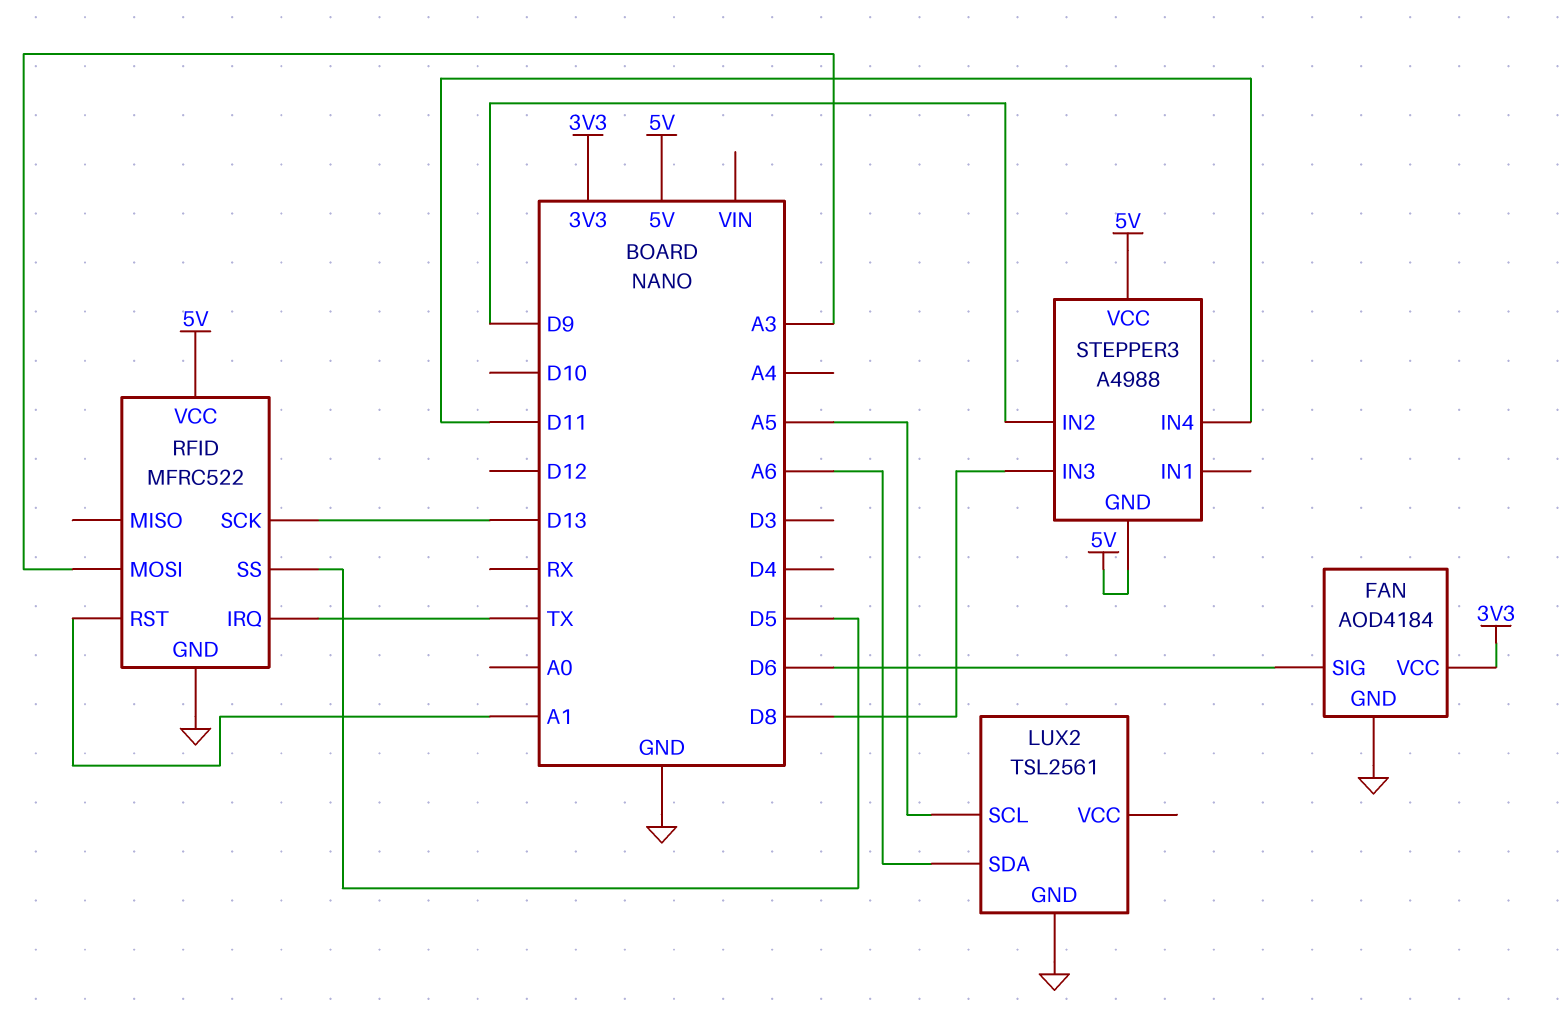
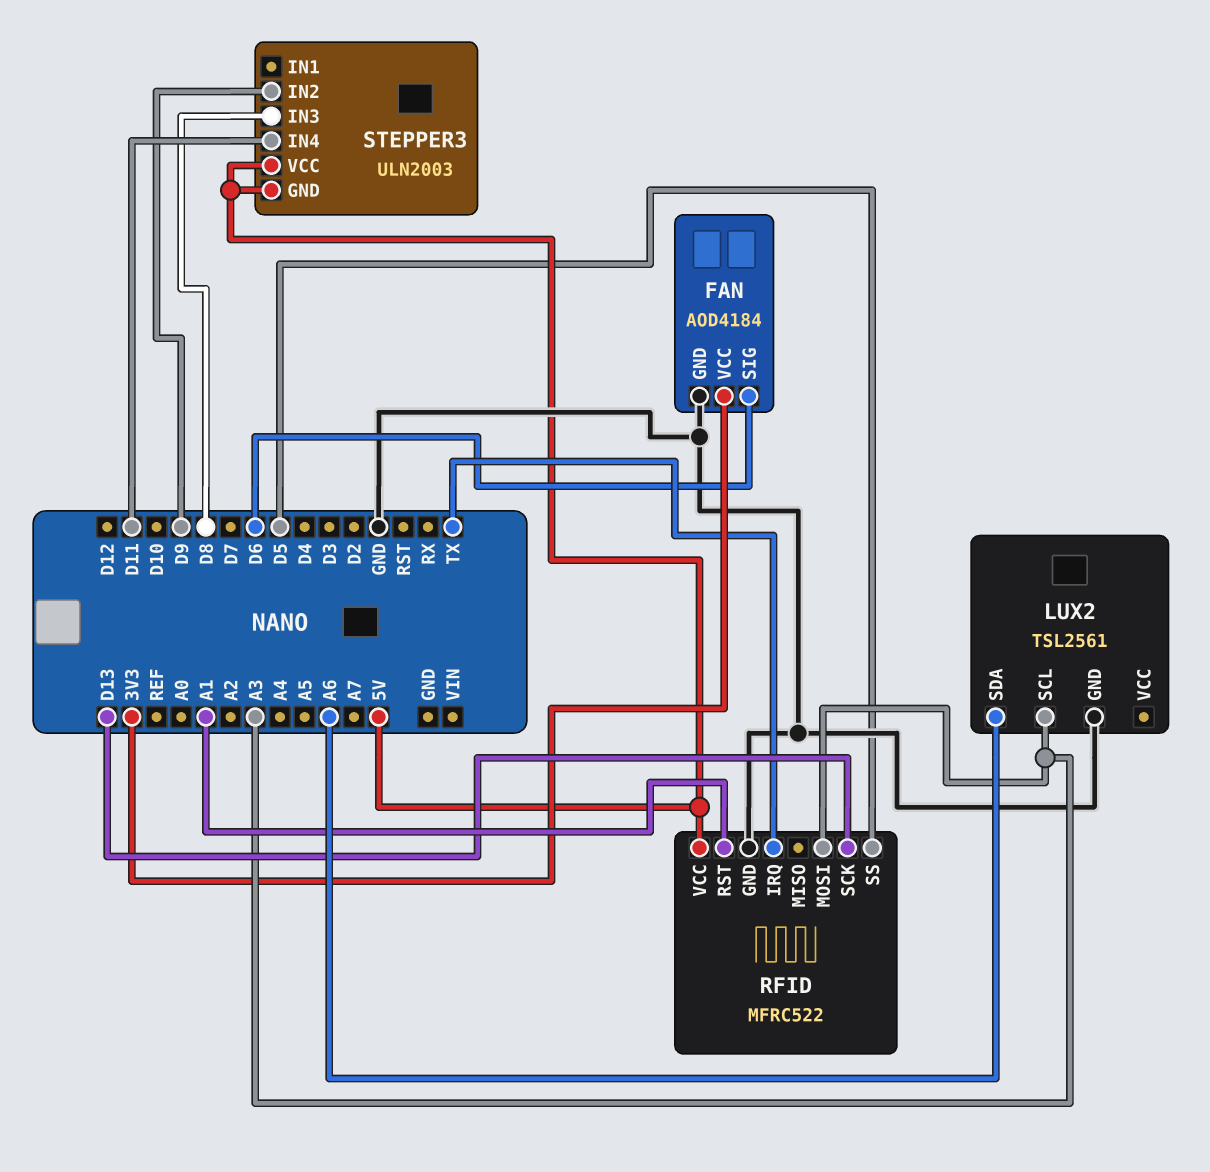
LUX2 pin SCL: A5 -> A3
STEPPER3: A4988 -> ULN2003

